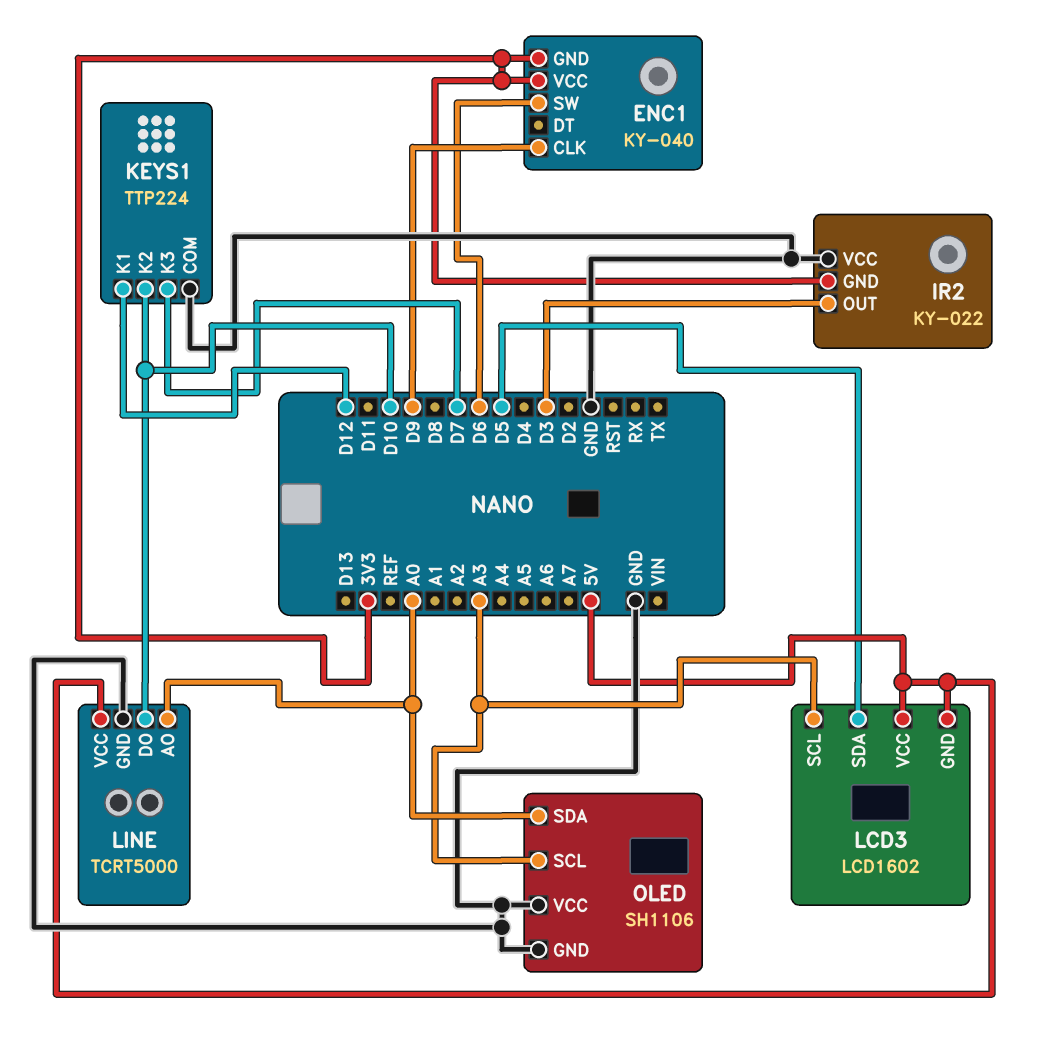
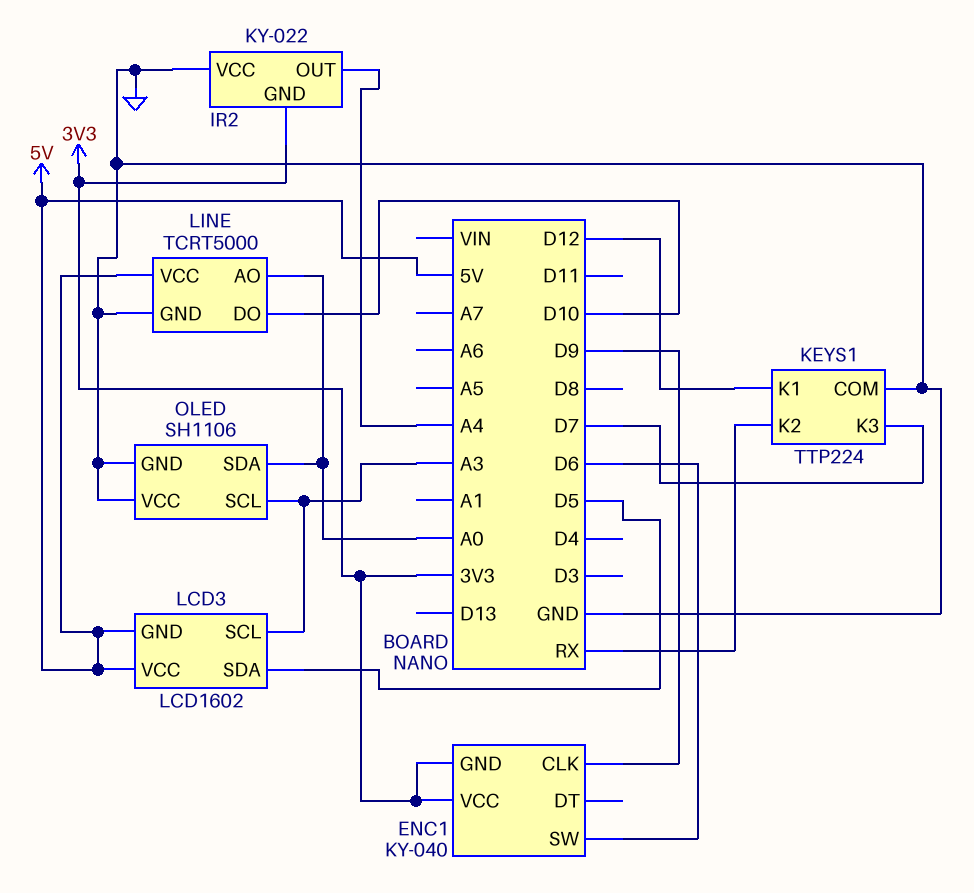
IR2 pin OUT: D3 -> A4
KEYS1 pin K2: D10 -> RX

